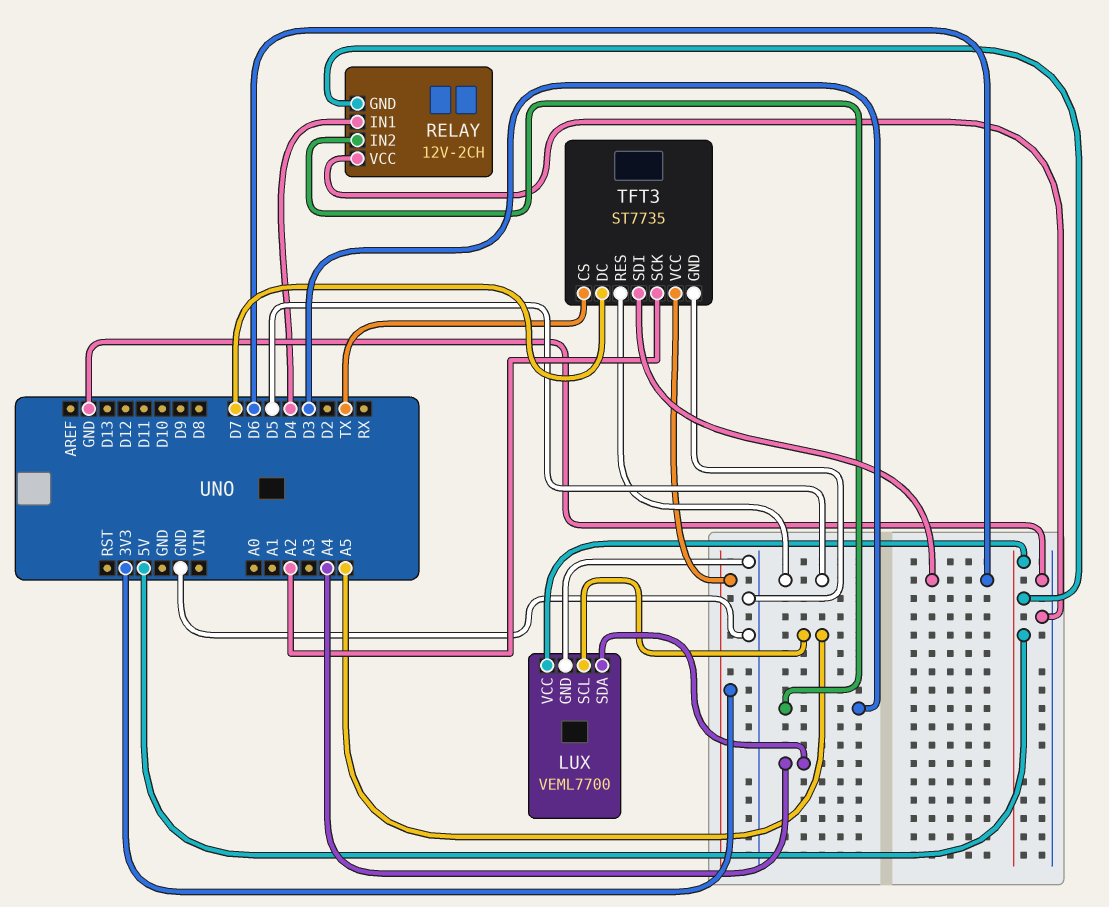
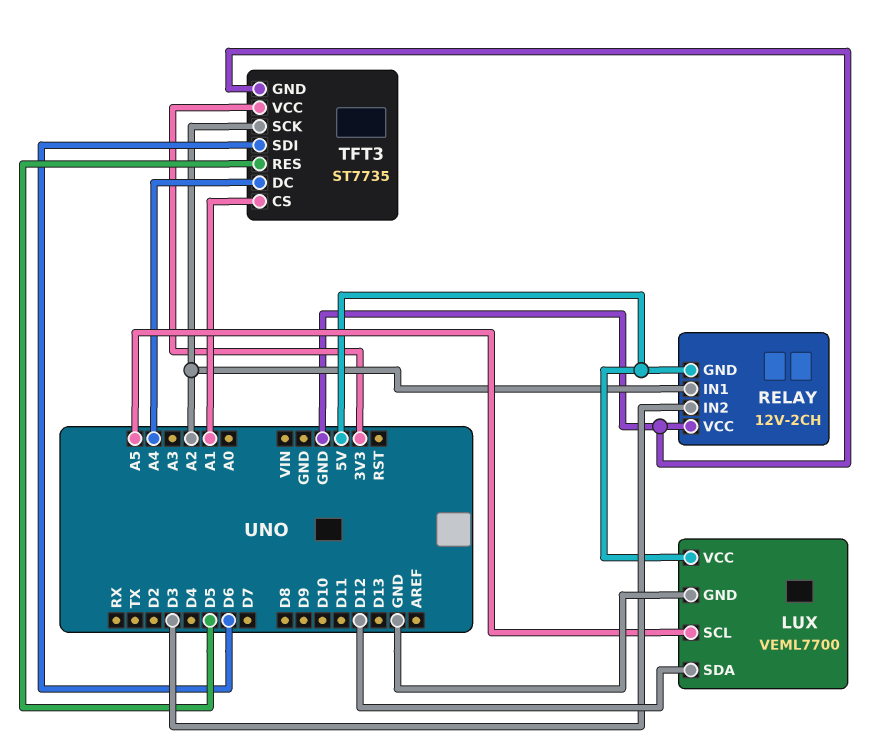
LUX pin SDA: A4 -> D12
RELAY pin IN1: D4 -> A2
TFT3 pin CS: TX -> A1
TFT3 pin DC: D7 -> A4

